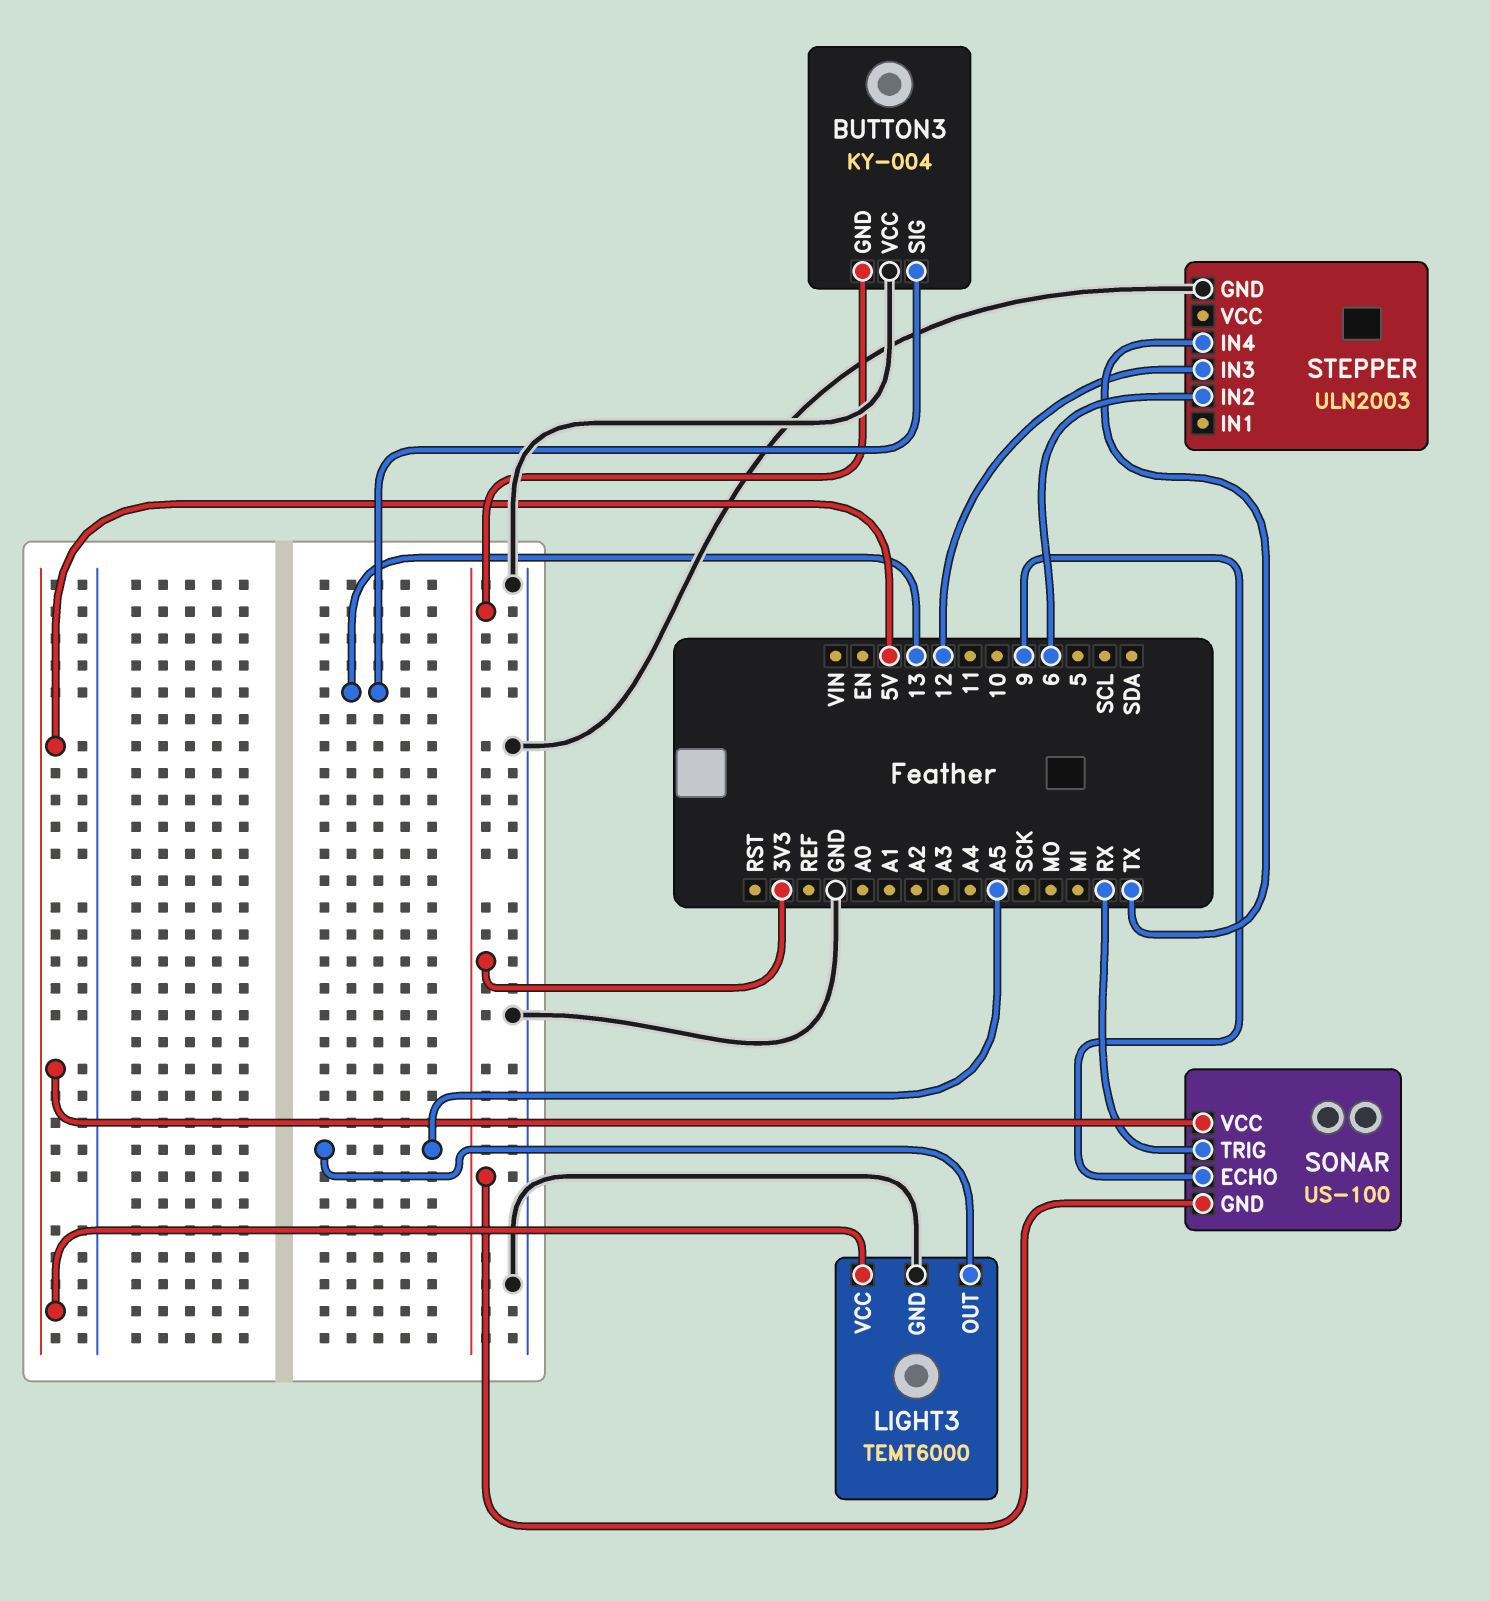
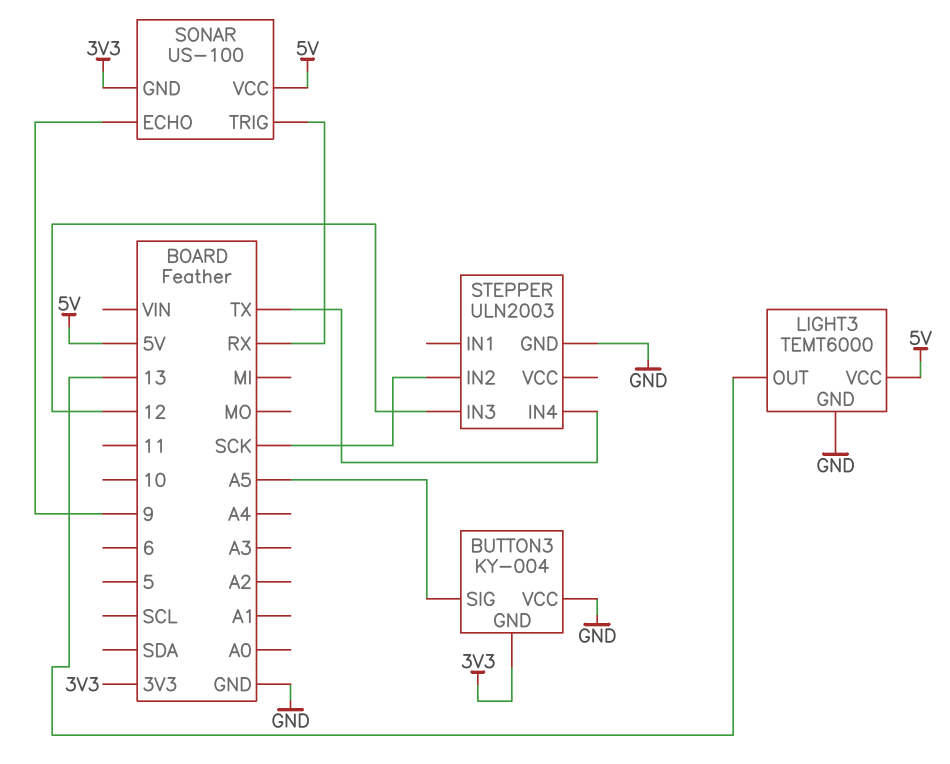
BUTTON3 pin SIG: 13 -> A5
LIGHT3 pin OUT: A5 -> 13
STEPPER pin IN2: 6 -> SCK

